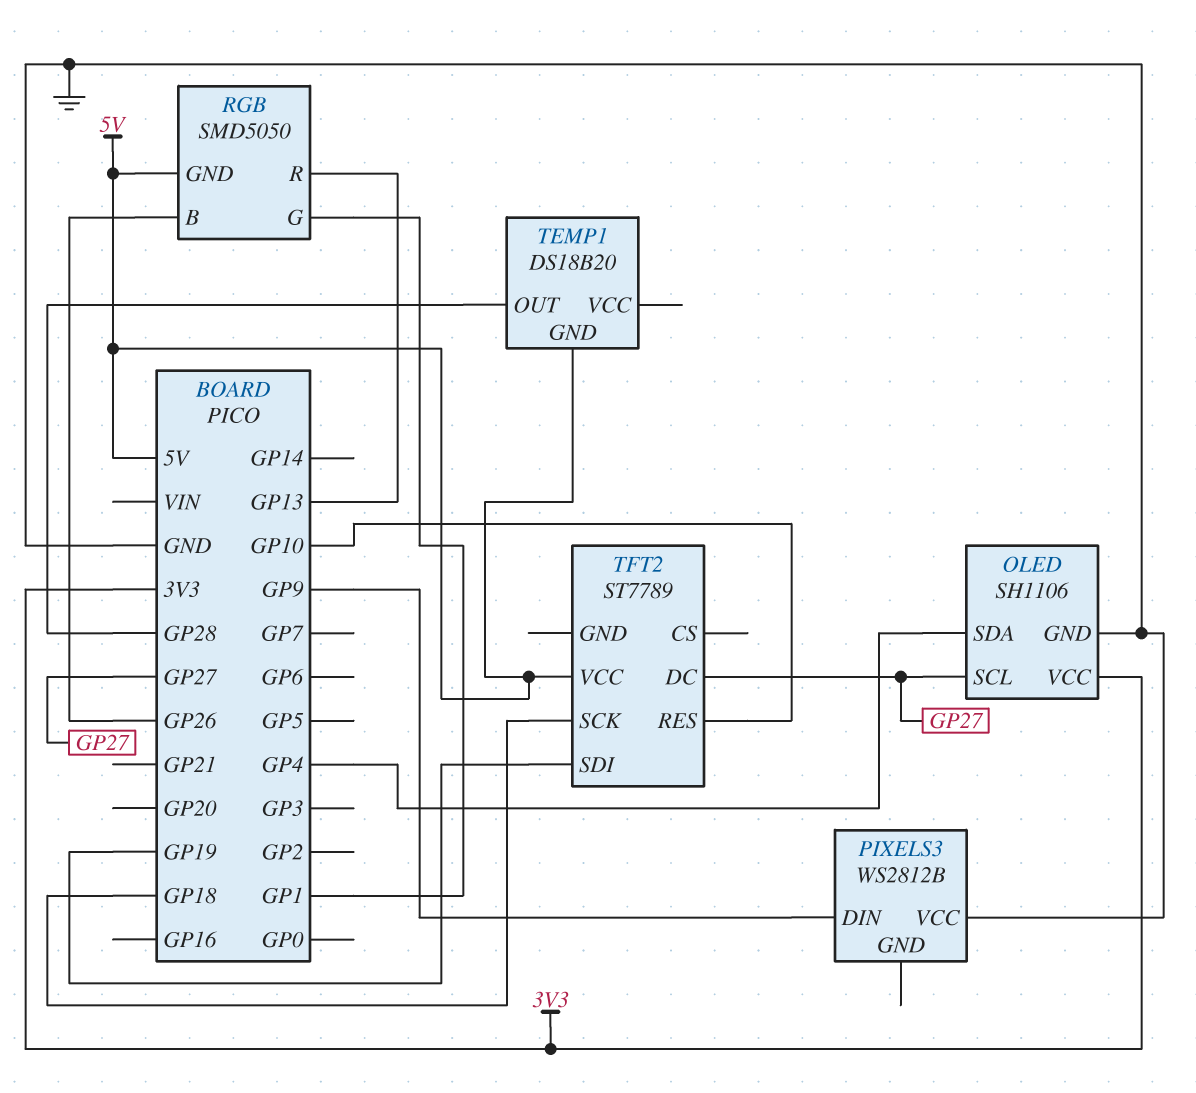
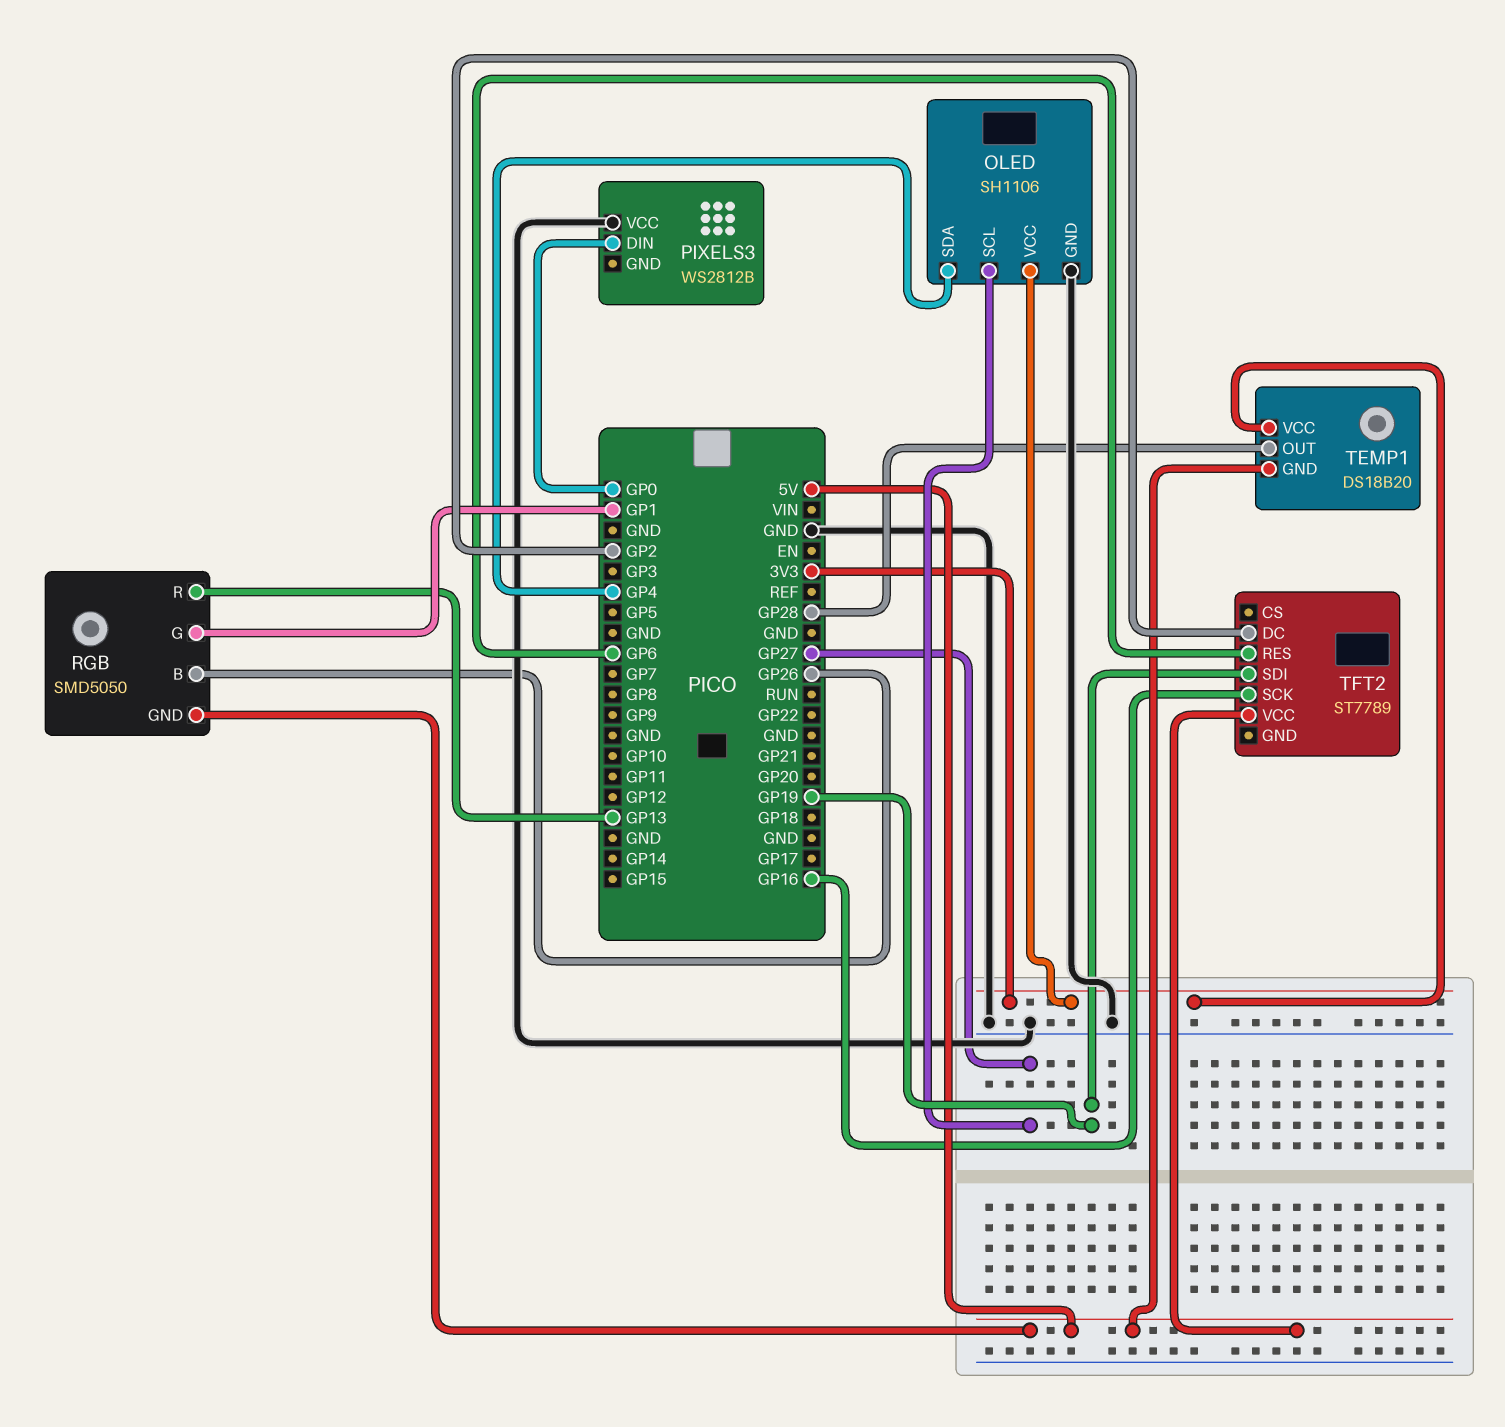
PIXELS3 pin DIN: GP9 -> GP0
TEMP1 pin VCC: none -> 3V3
TFT2 pin DC: GP27 -> GP2
TFT2 pin RES: GP10 -> GP6
TFT2 pin SCK: GP18 -> GP16

